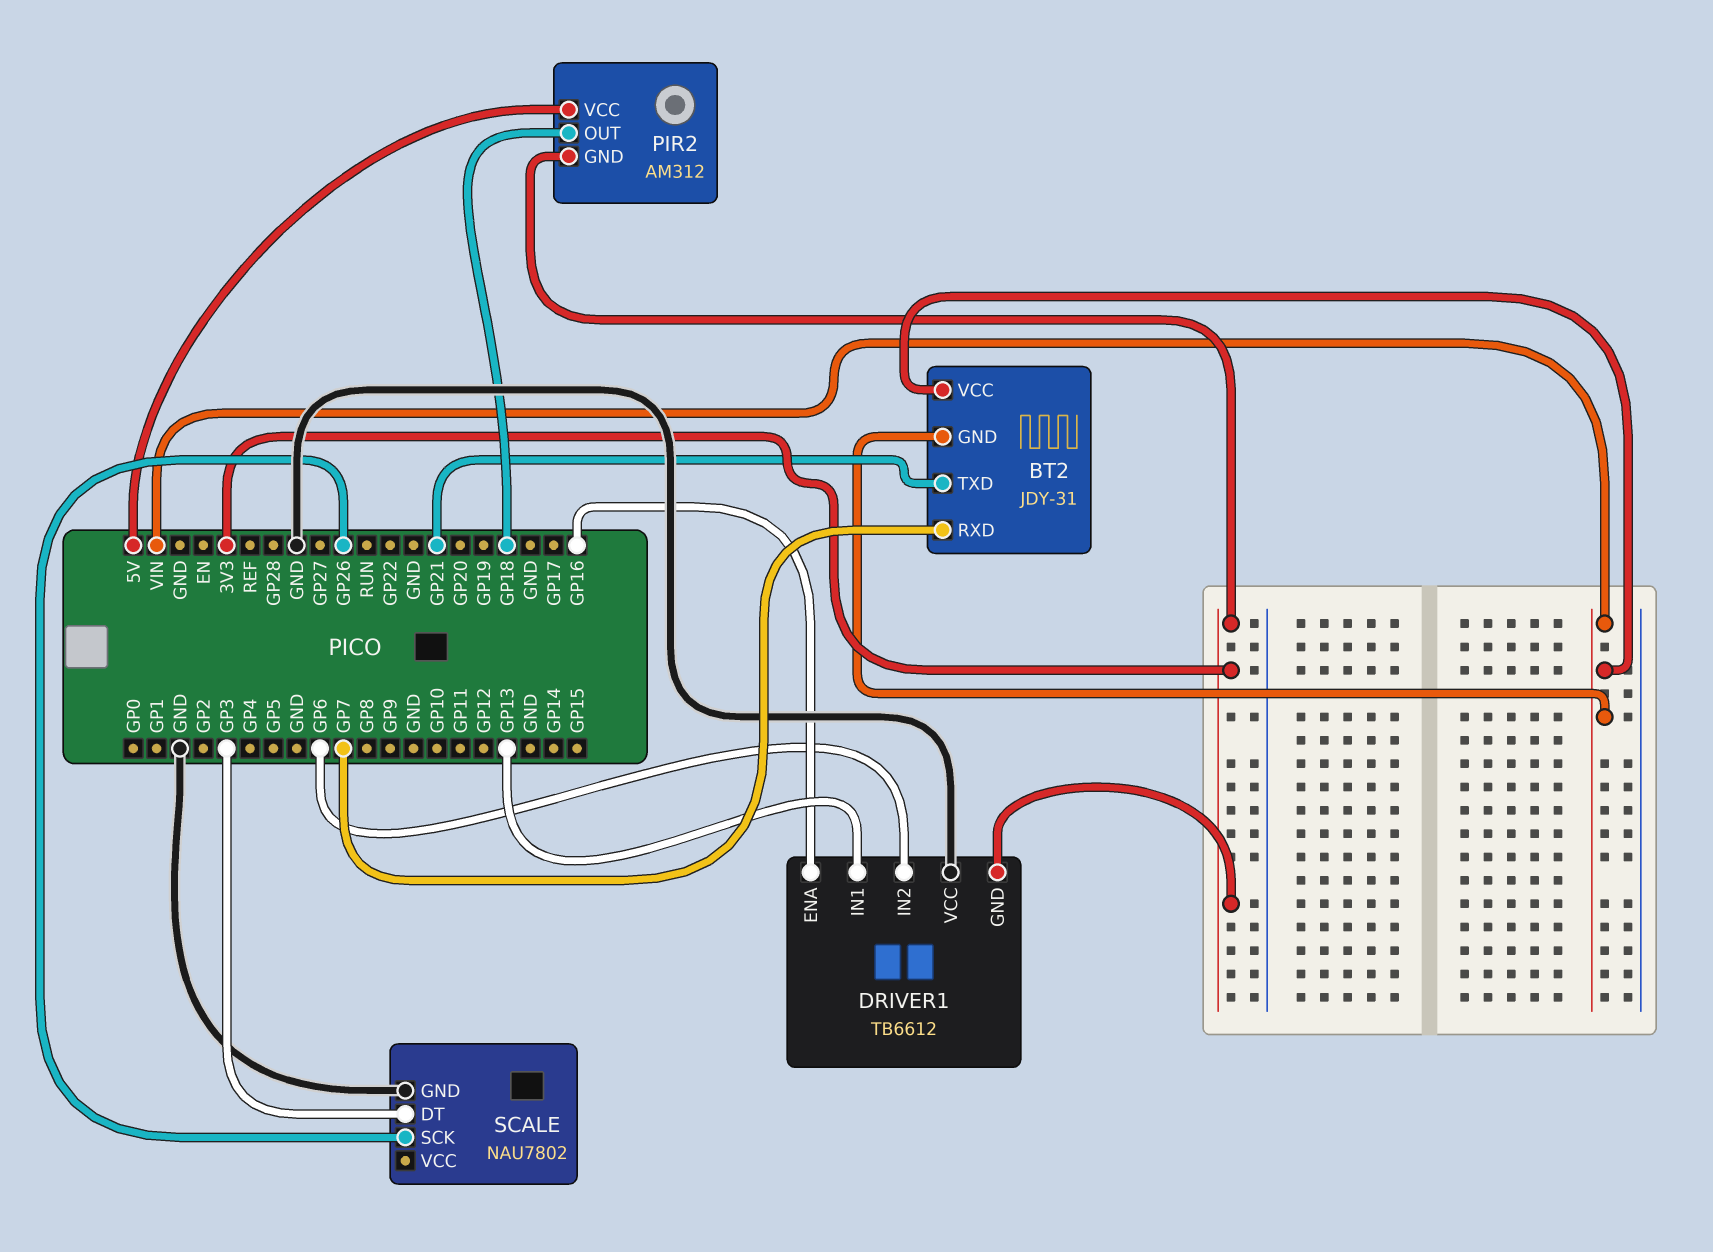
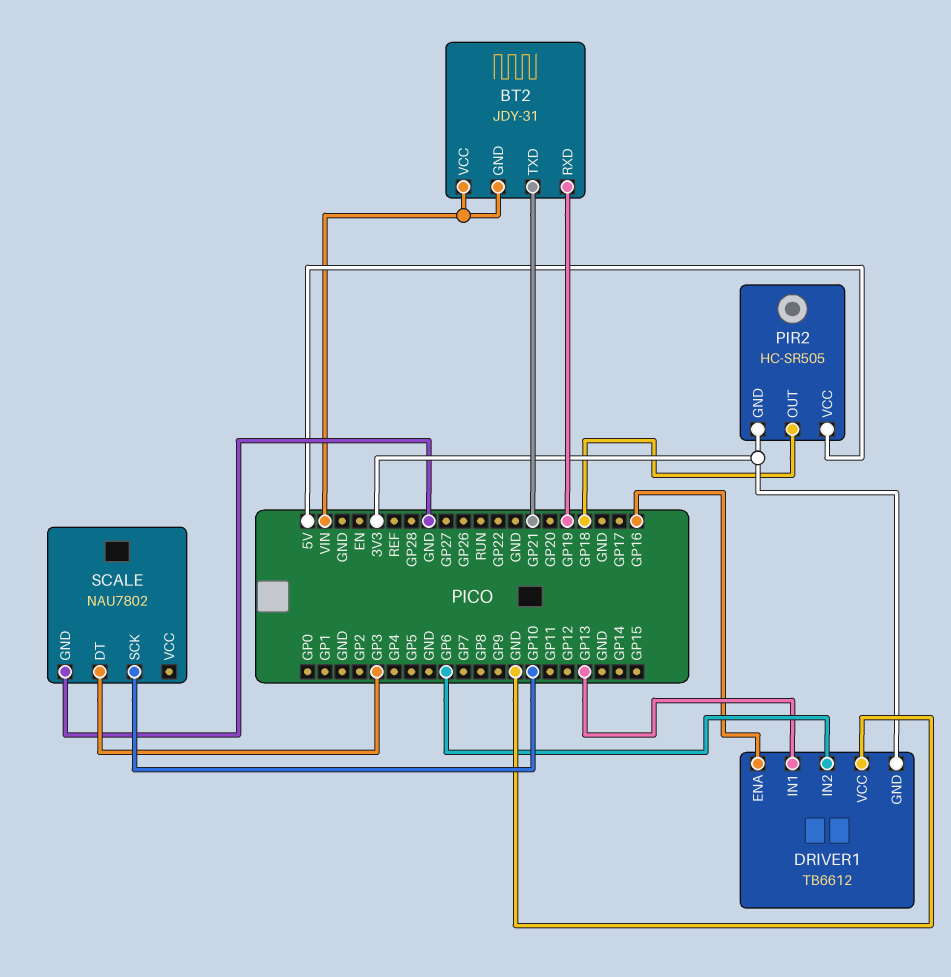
BT2 pin RXD: GP7 -> GP19
PIR2: AM312 -> HC-SR505
SCALE pin SCK: GP26 -> GP10

